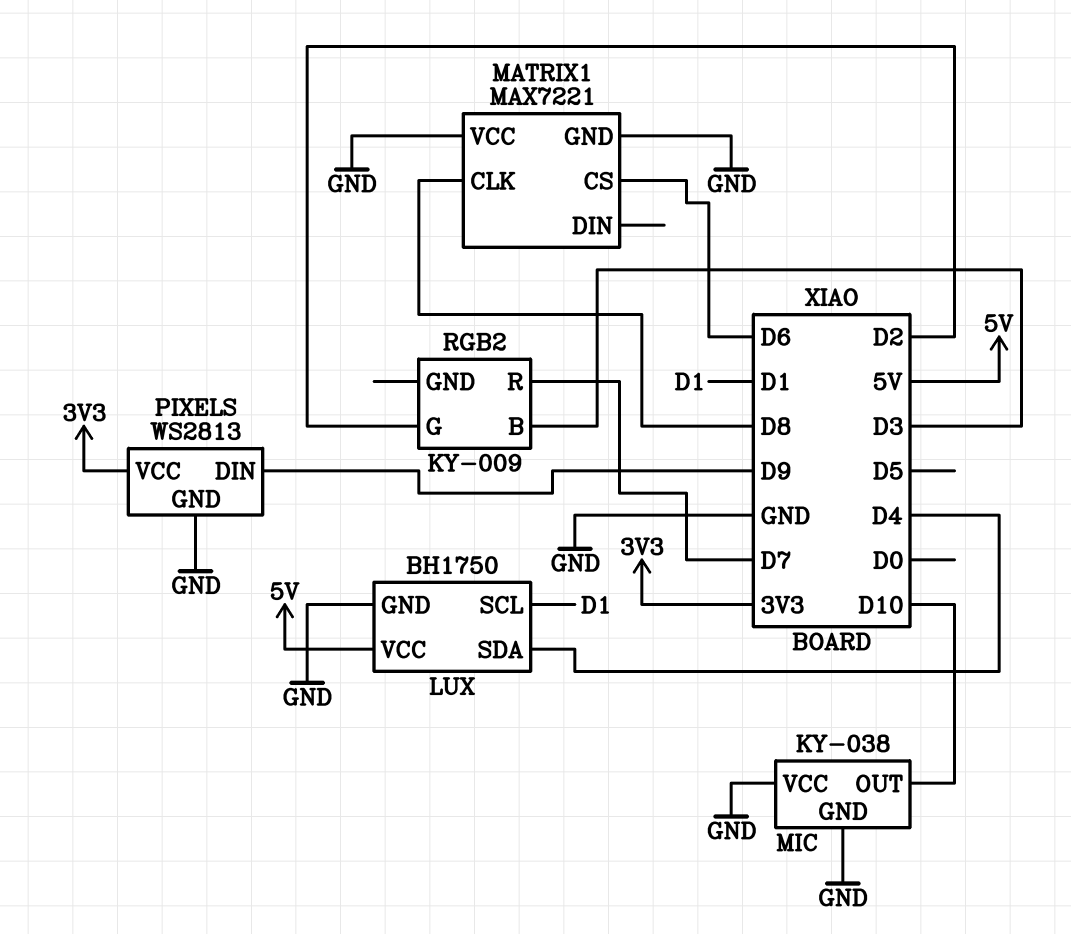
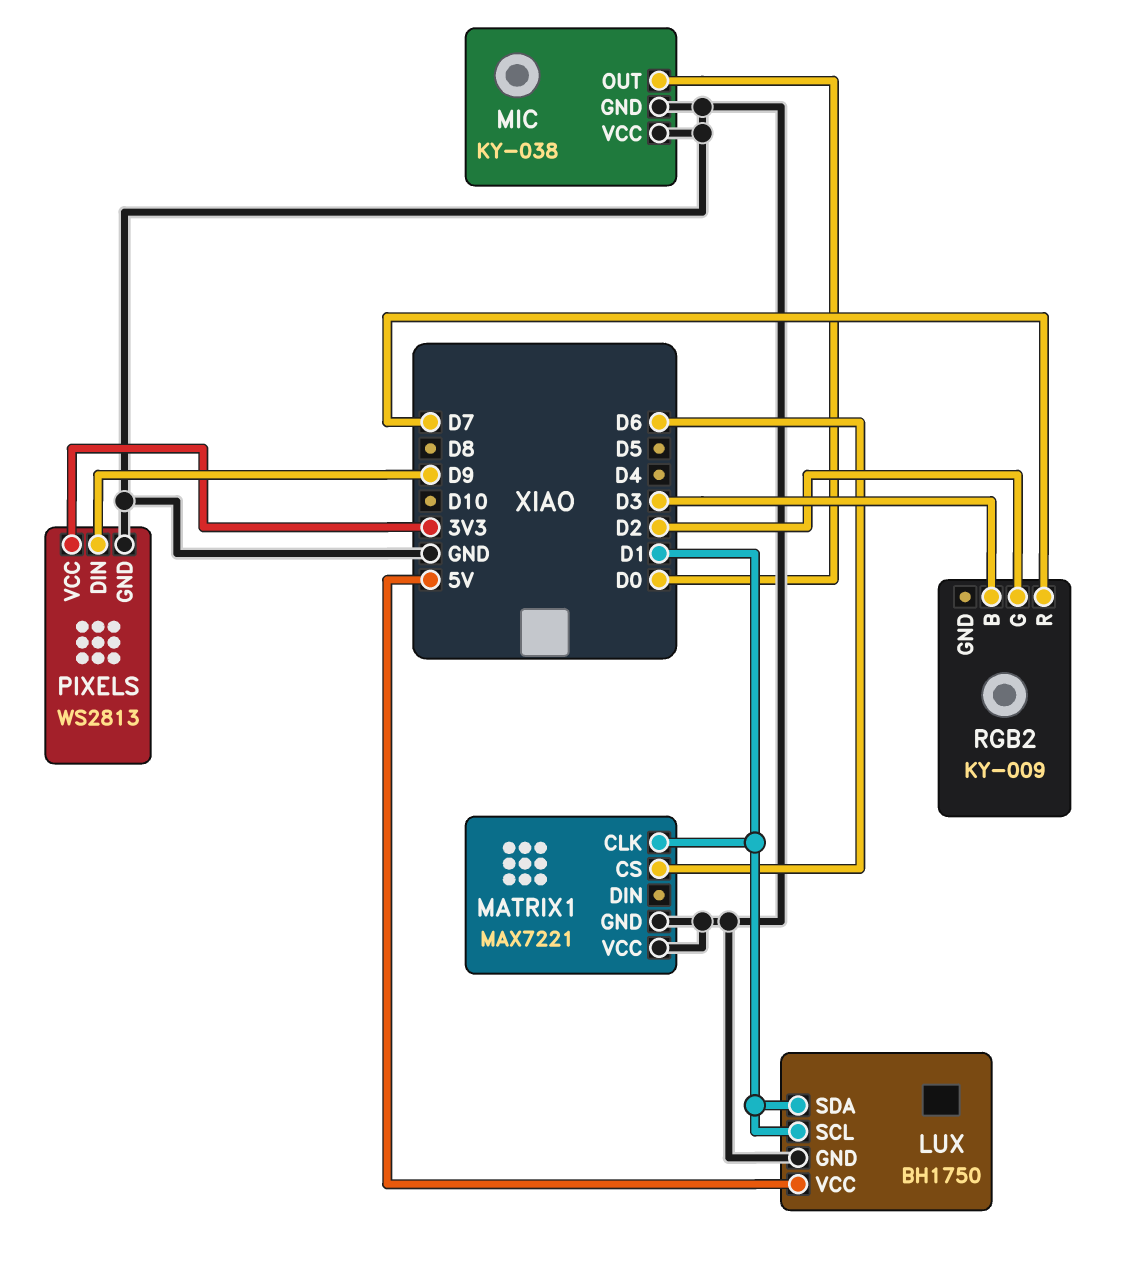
LUX pin SDA: D4 -> D1
MATRIX1 pin CLK: D8 -> D1
MIC pin OUT: D10 -> D0

